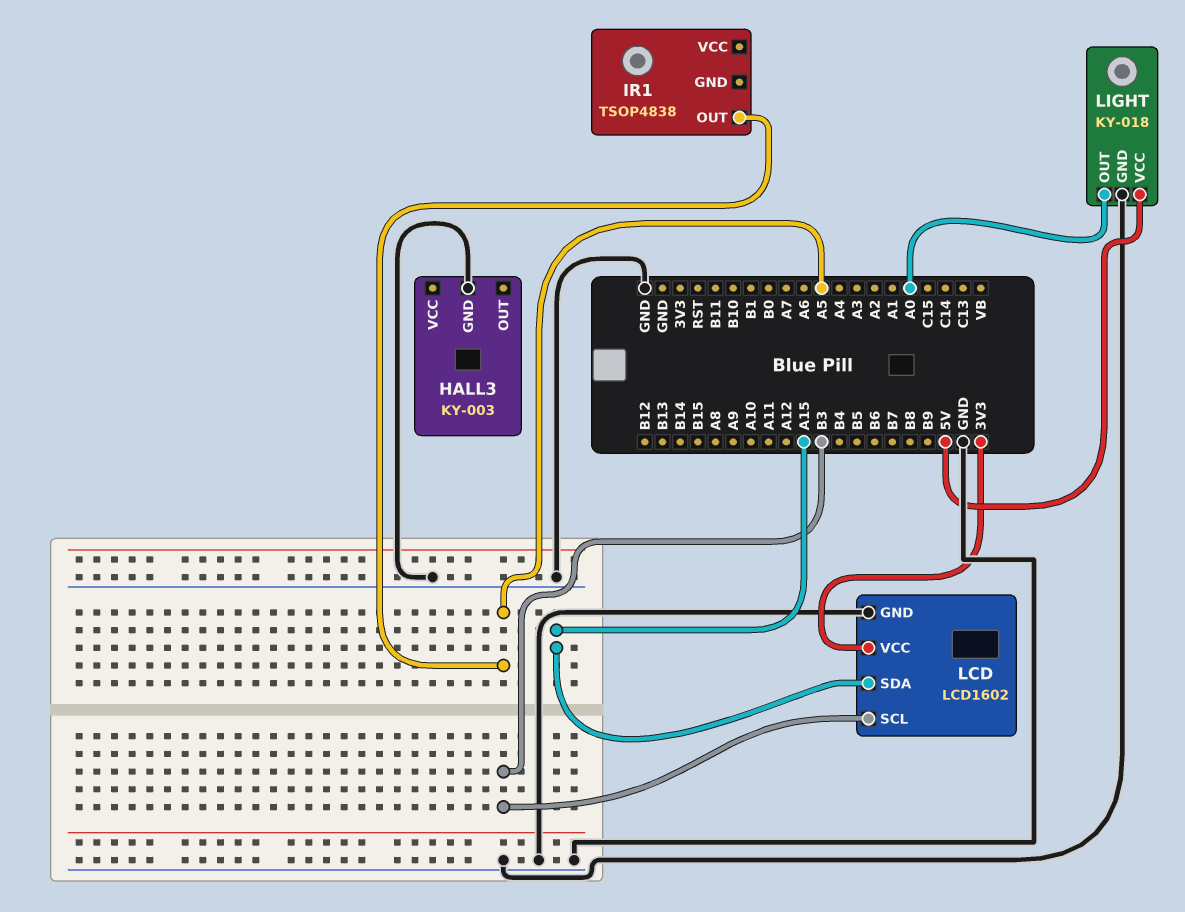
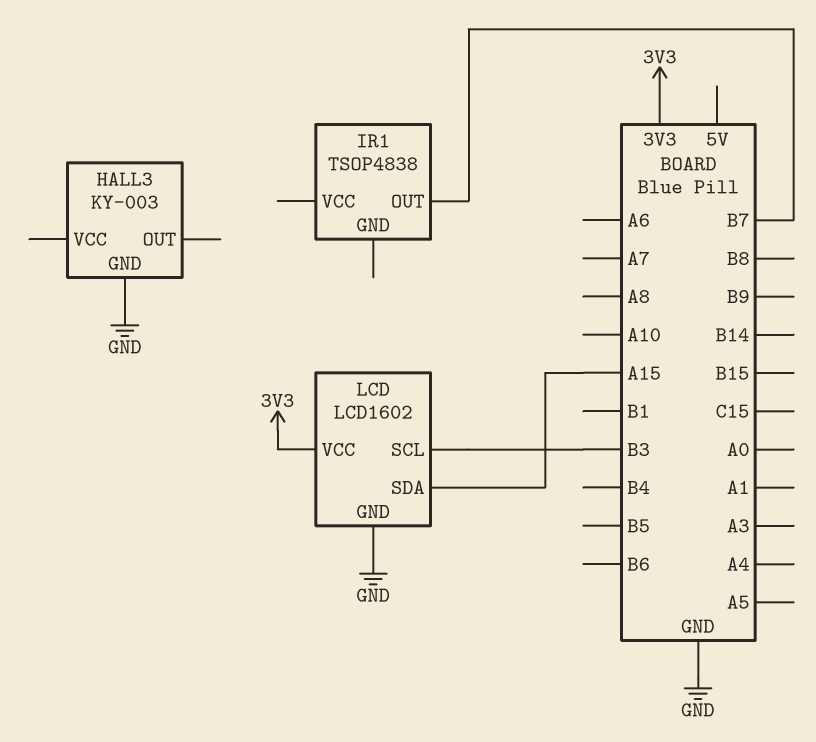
IR1 pin OUT: A5 -> B7
LIGHT: KY-018 -> none
LIGHT pin GND: GND -> none
LIGHT pin OUT: A0 -> none
LIGHT pin VCC: 5V -> none

